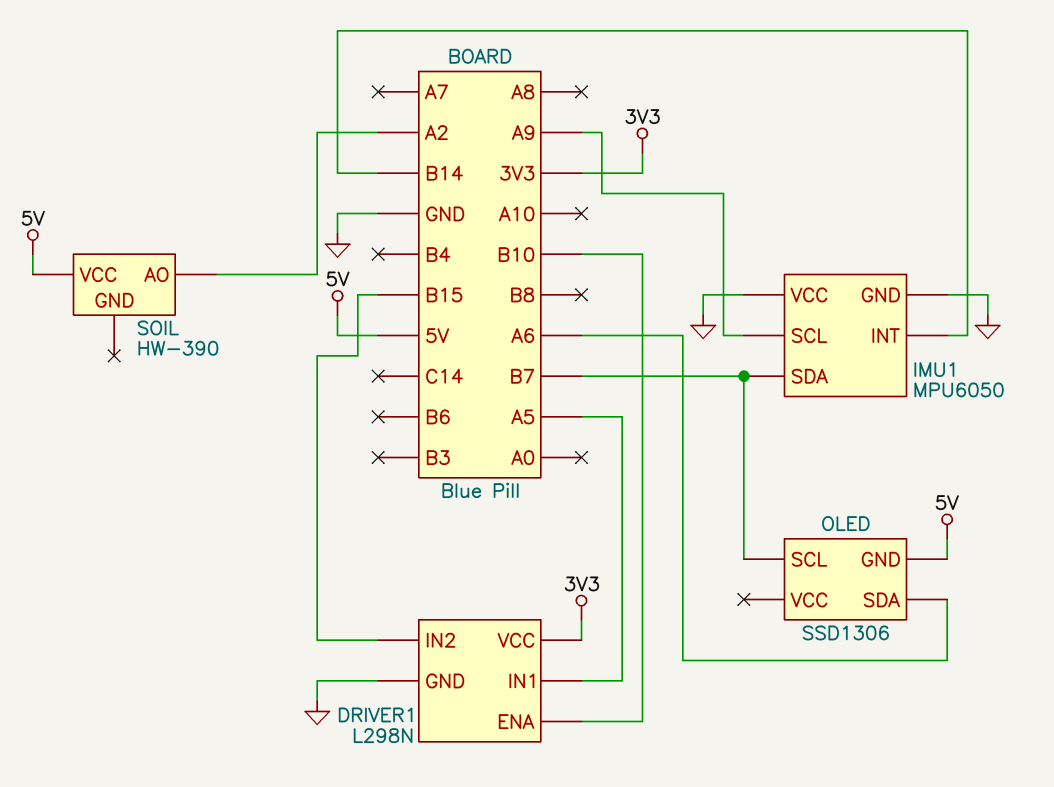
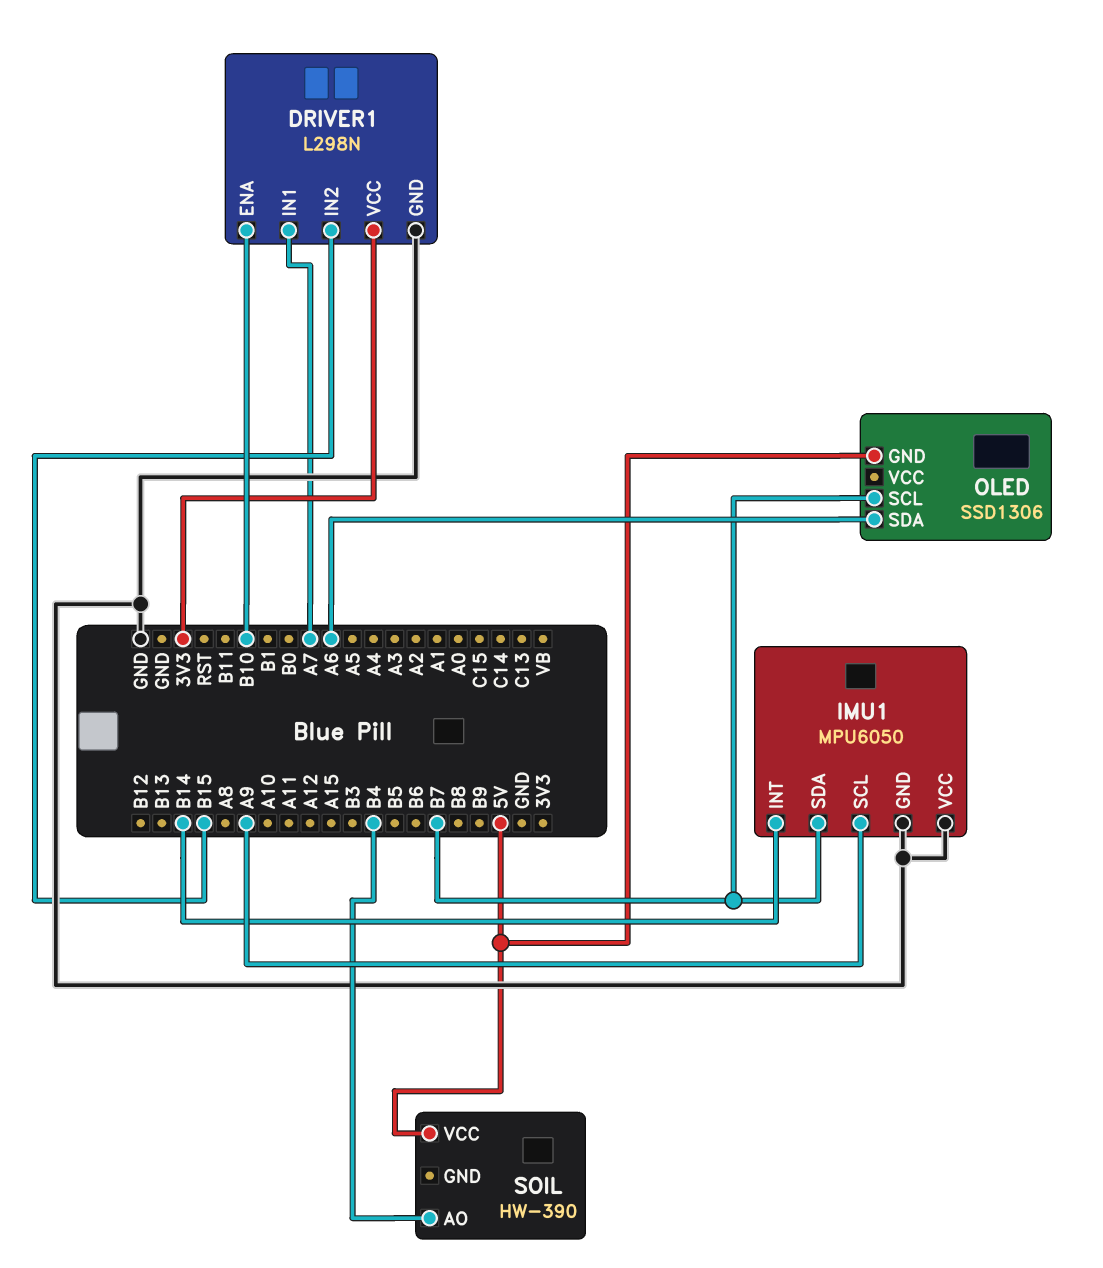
DRIVER1 pin IN1: A5 -> A7
SOIL pin AO: A2 -> B4

